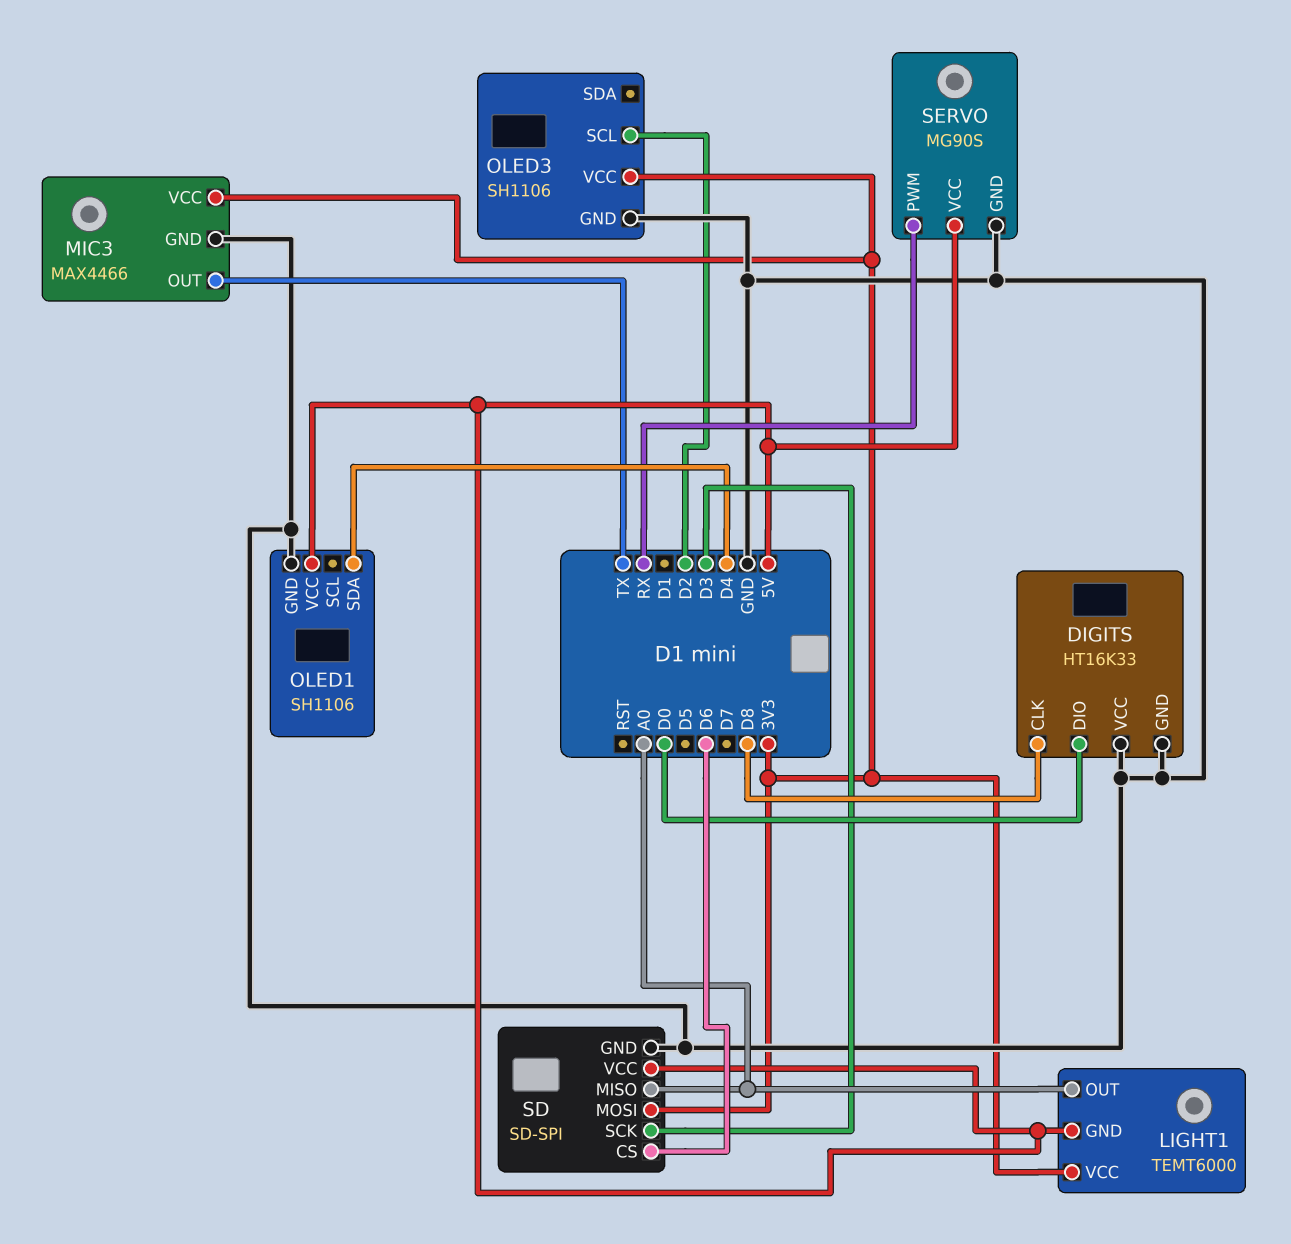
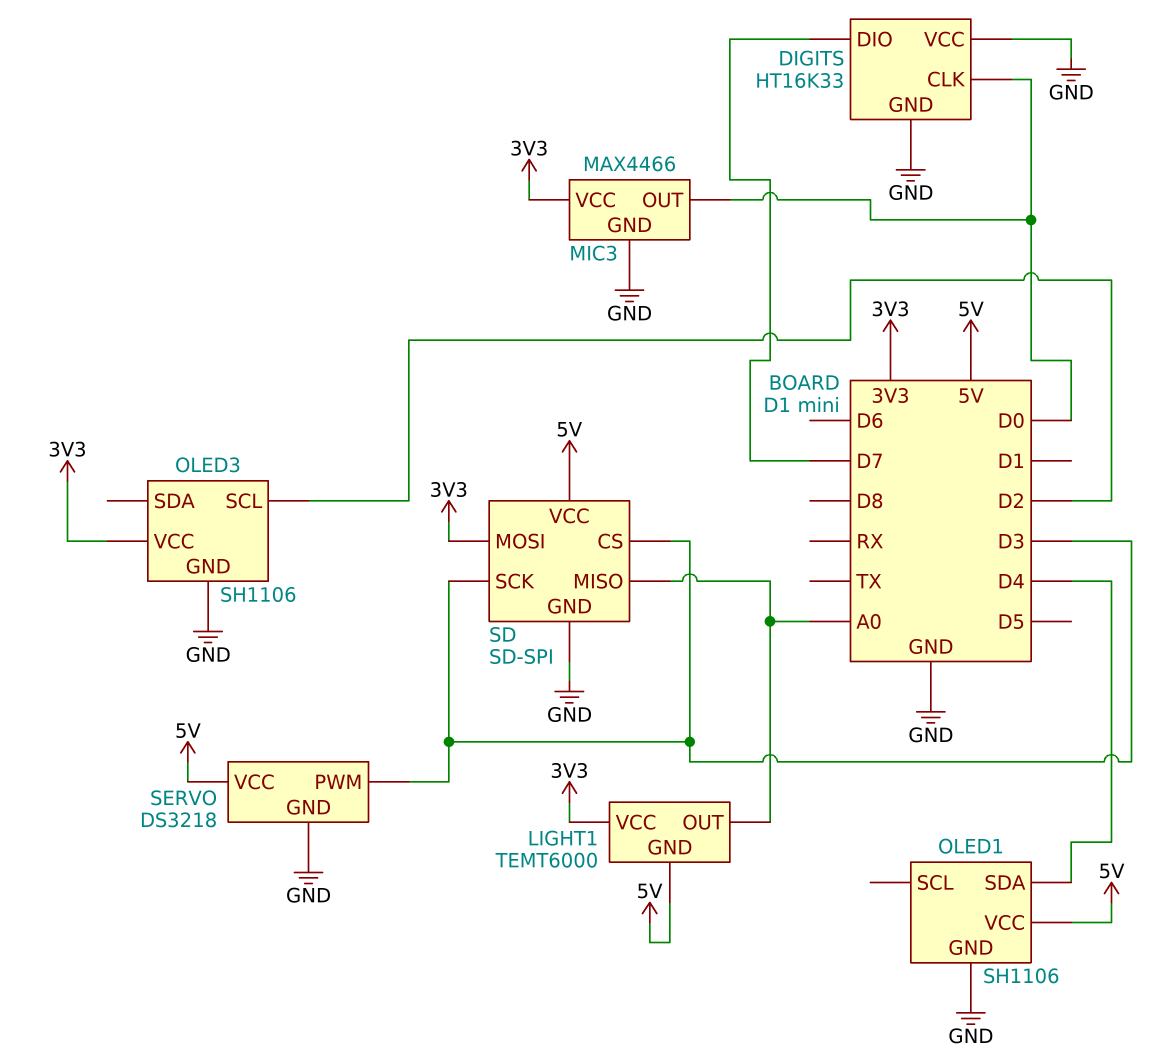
DIGITS pin CLK: D8 -> D0
DIGITS pin DIO: D0 -> D7
MIC3 pin OUT: TX -> D0
SD pin CS: D6 -> D3
SERVO: MG90S -> DS3218
SERVO pin PWM: RX -> D3

